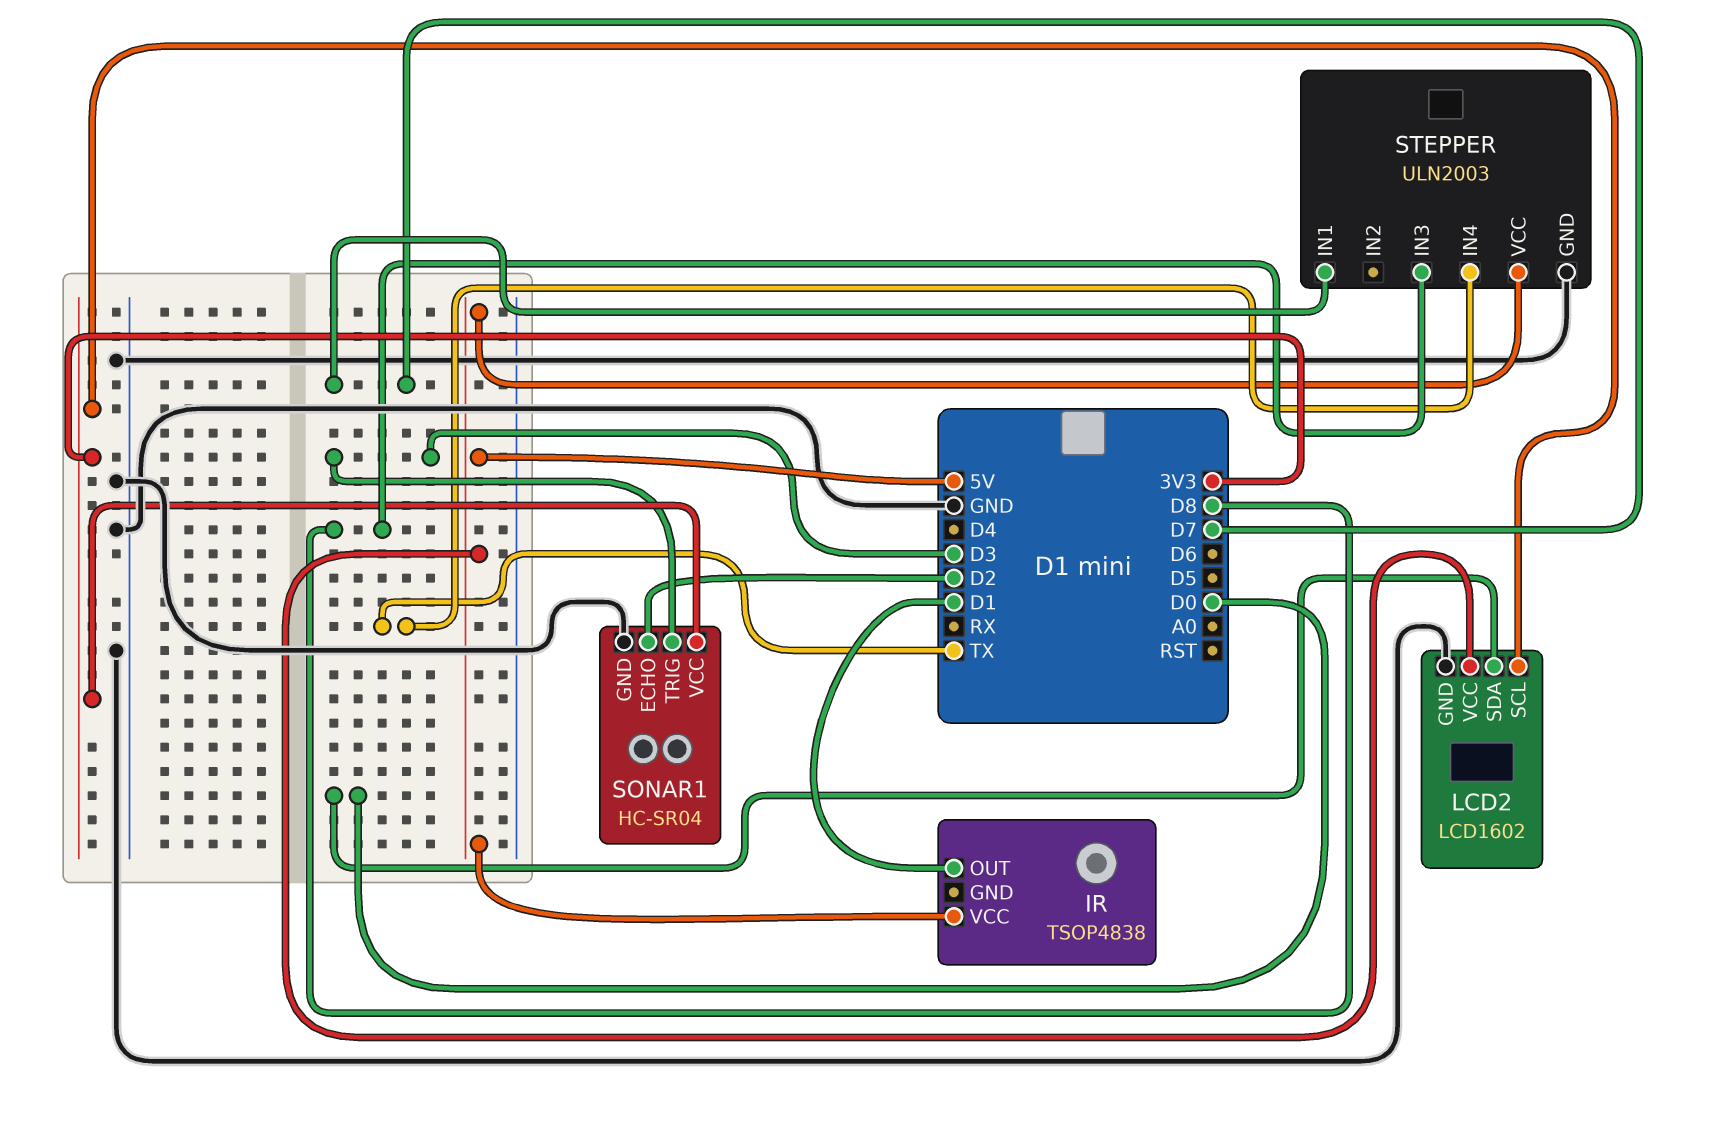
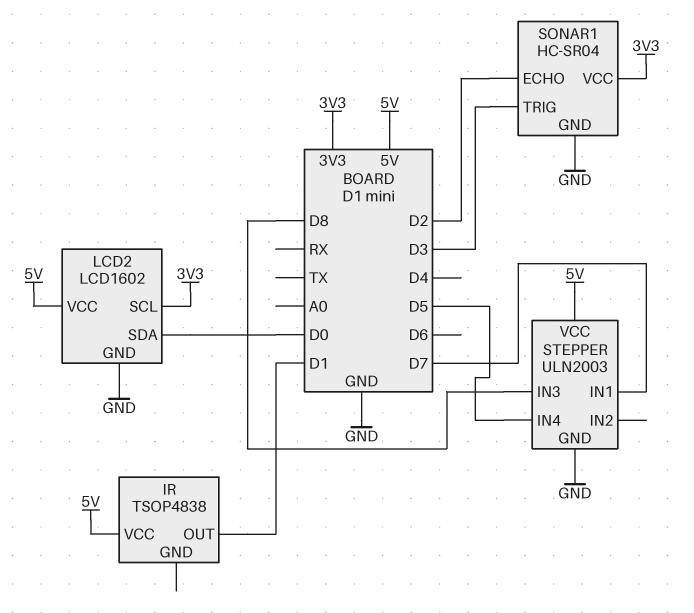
STEPPER pin IN4: TX -> D5

